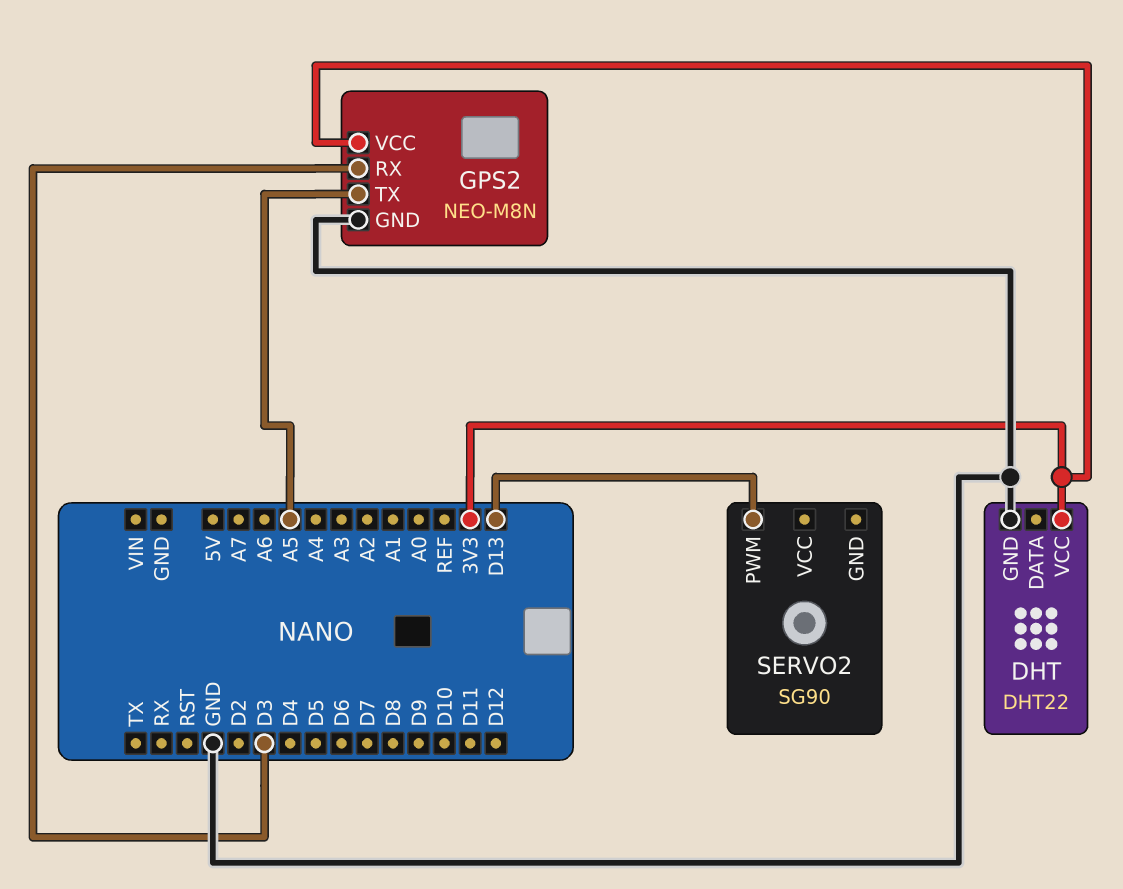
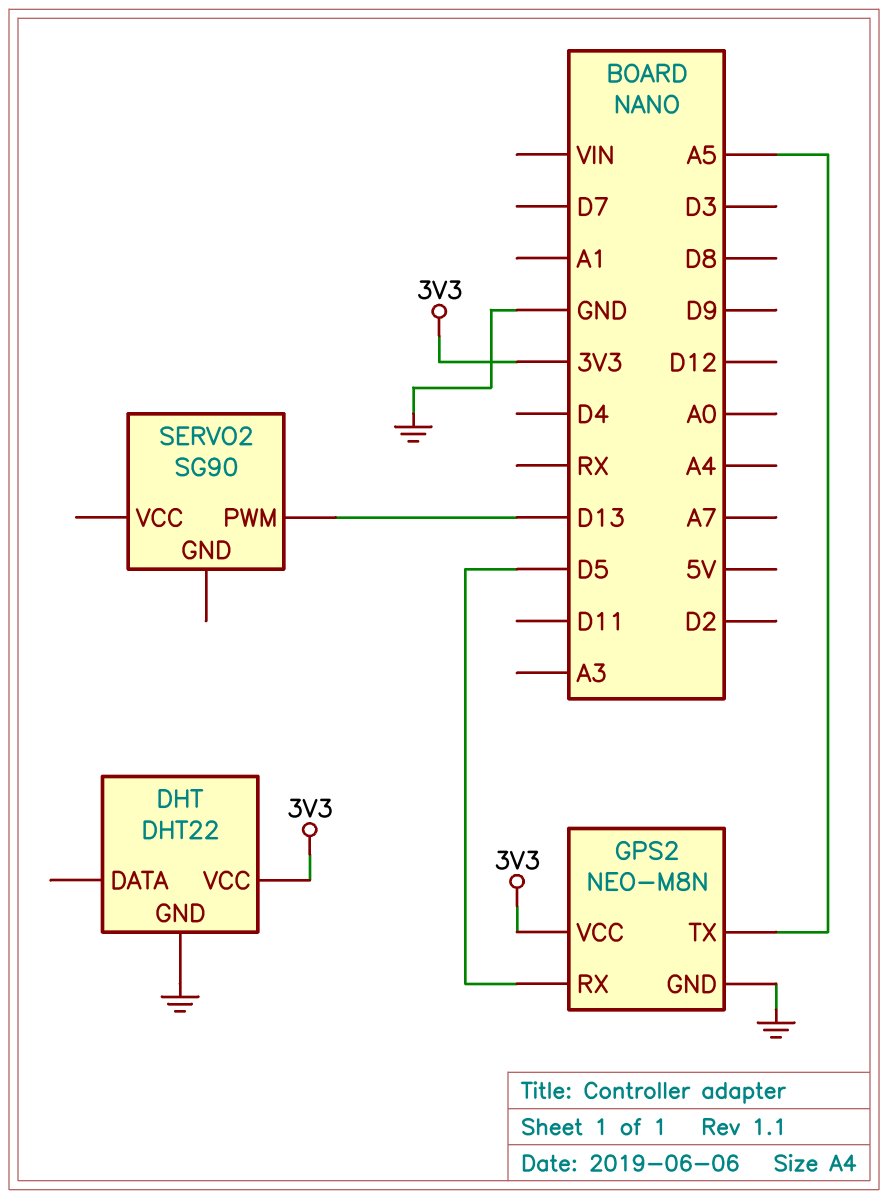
GPS2 pin RX: D3 -> D5

